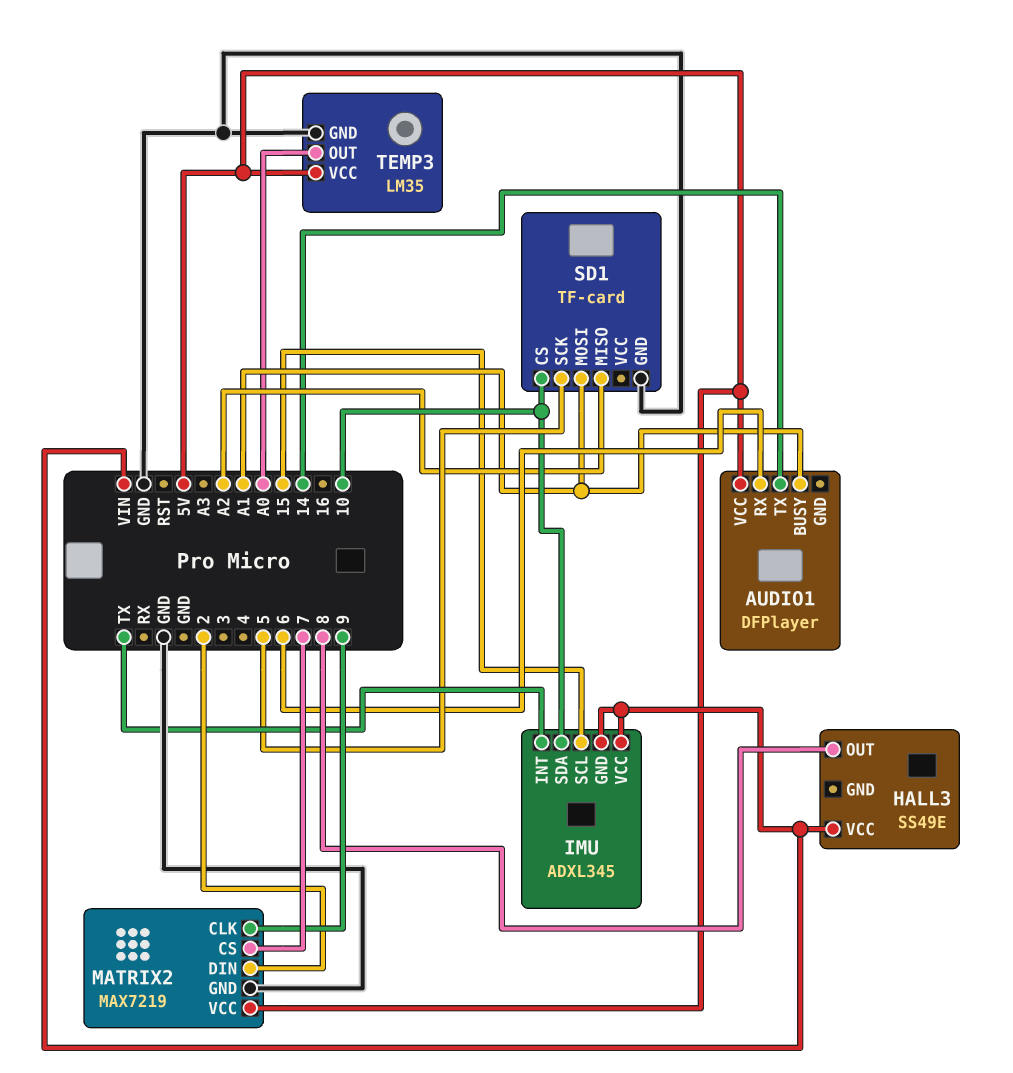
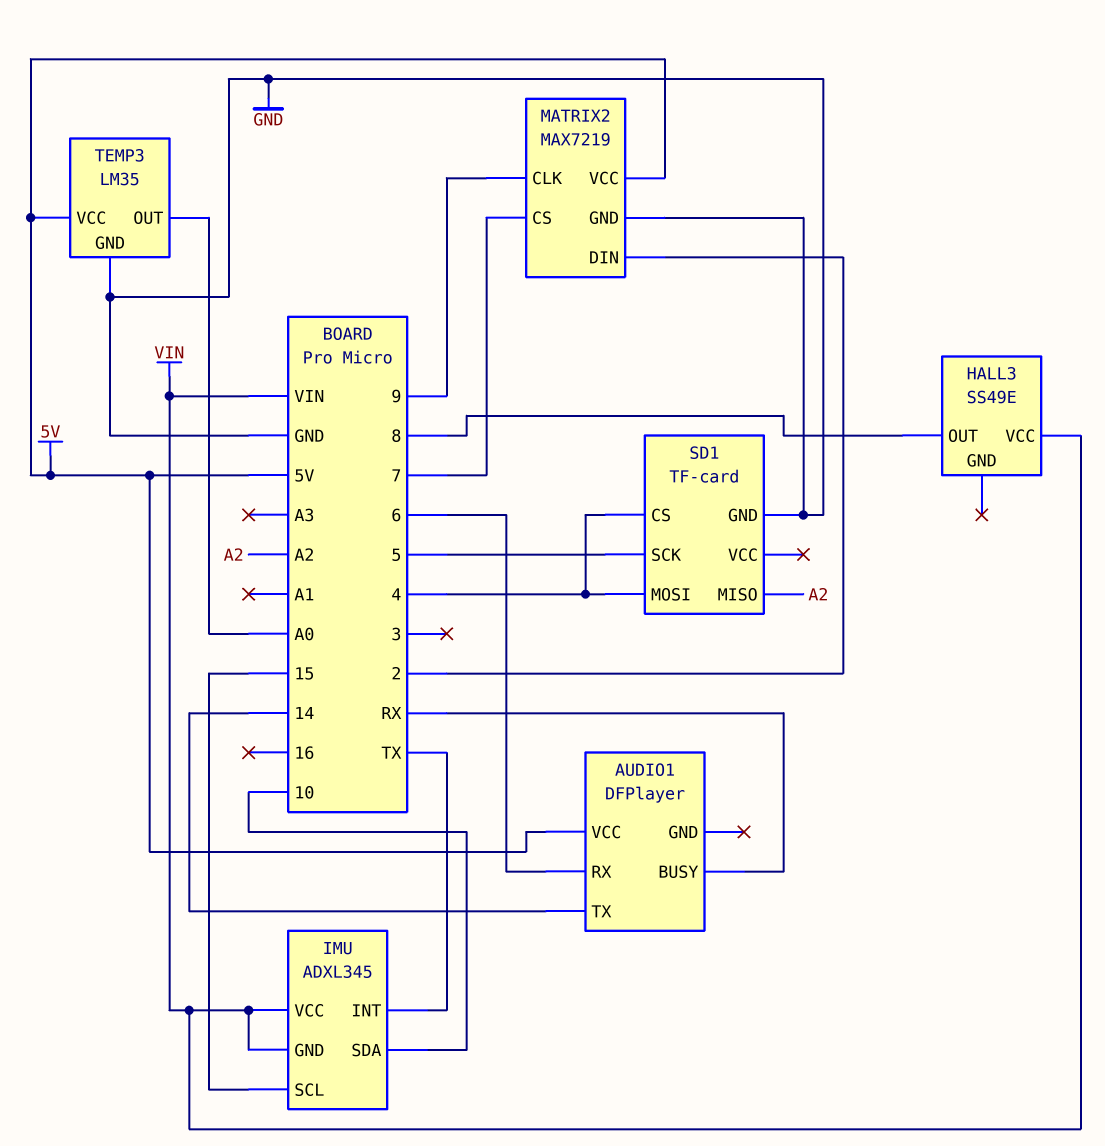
AUDIO1 pin BUSY: A1 -> RX
SD1 pin CS: 10 -> 4
SD1 pin MOSI: A1 -> 4

